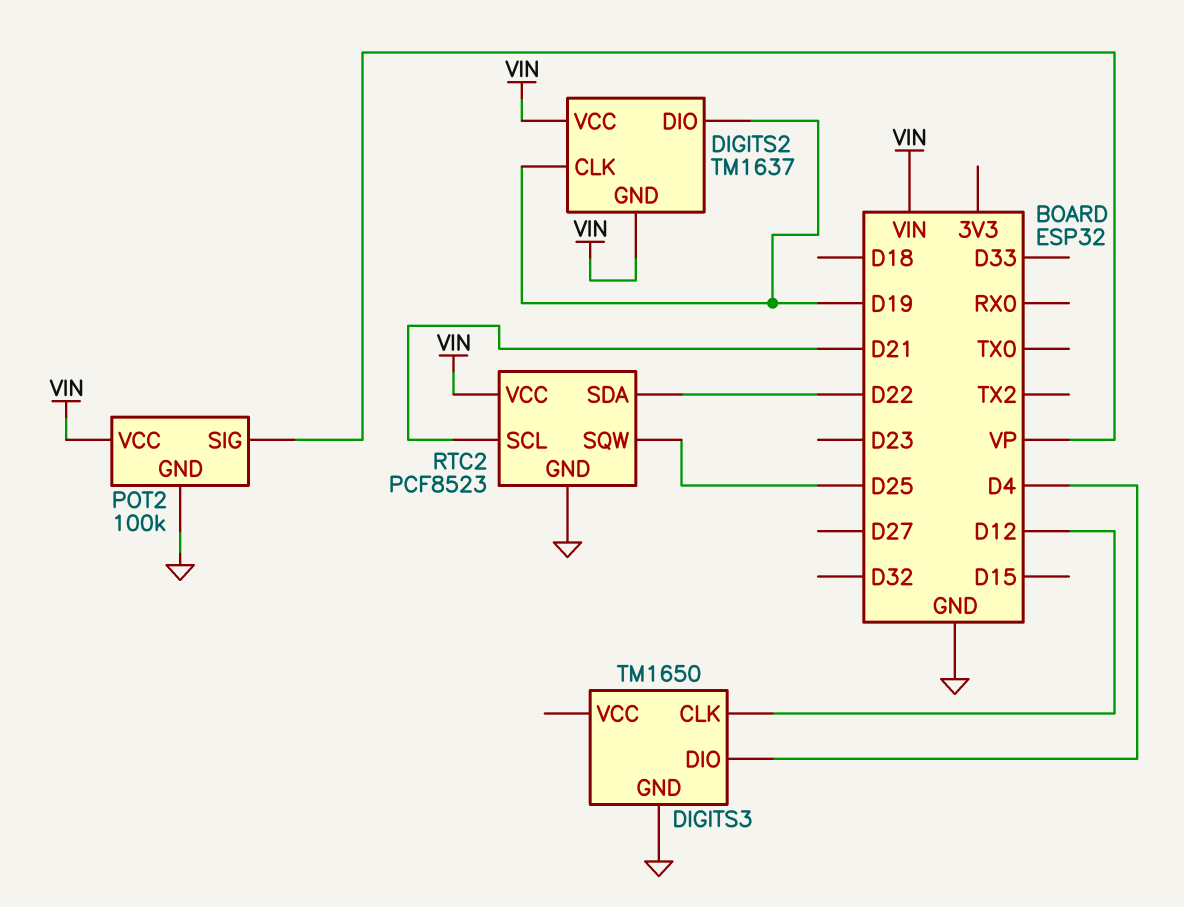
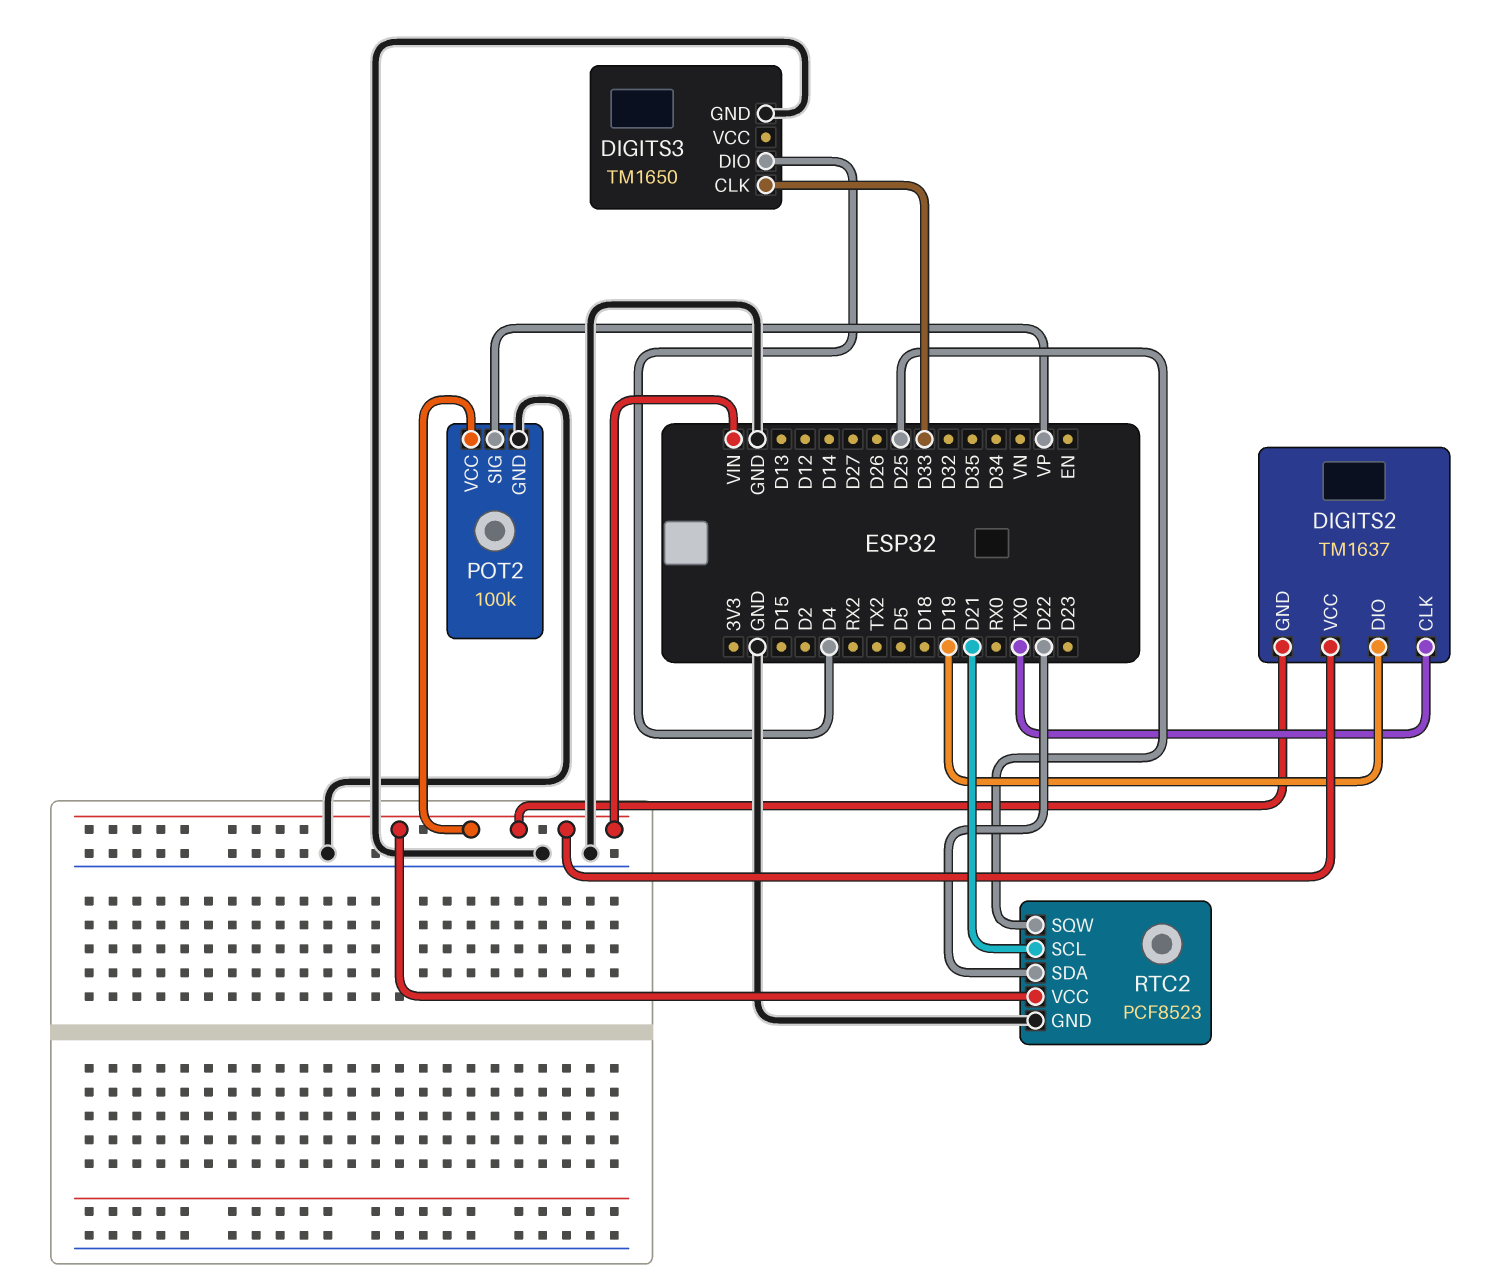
DIGITS2 pin CLK: D19 -> TX0
DIGITS3 pin CLK: D12 -> D33

